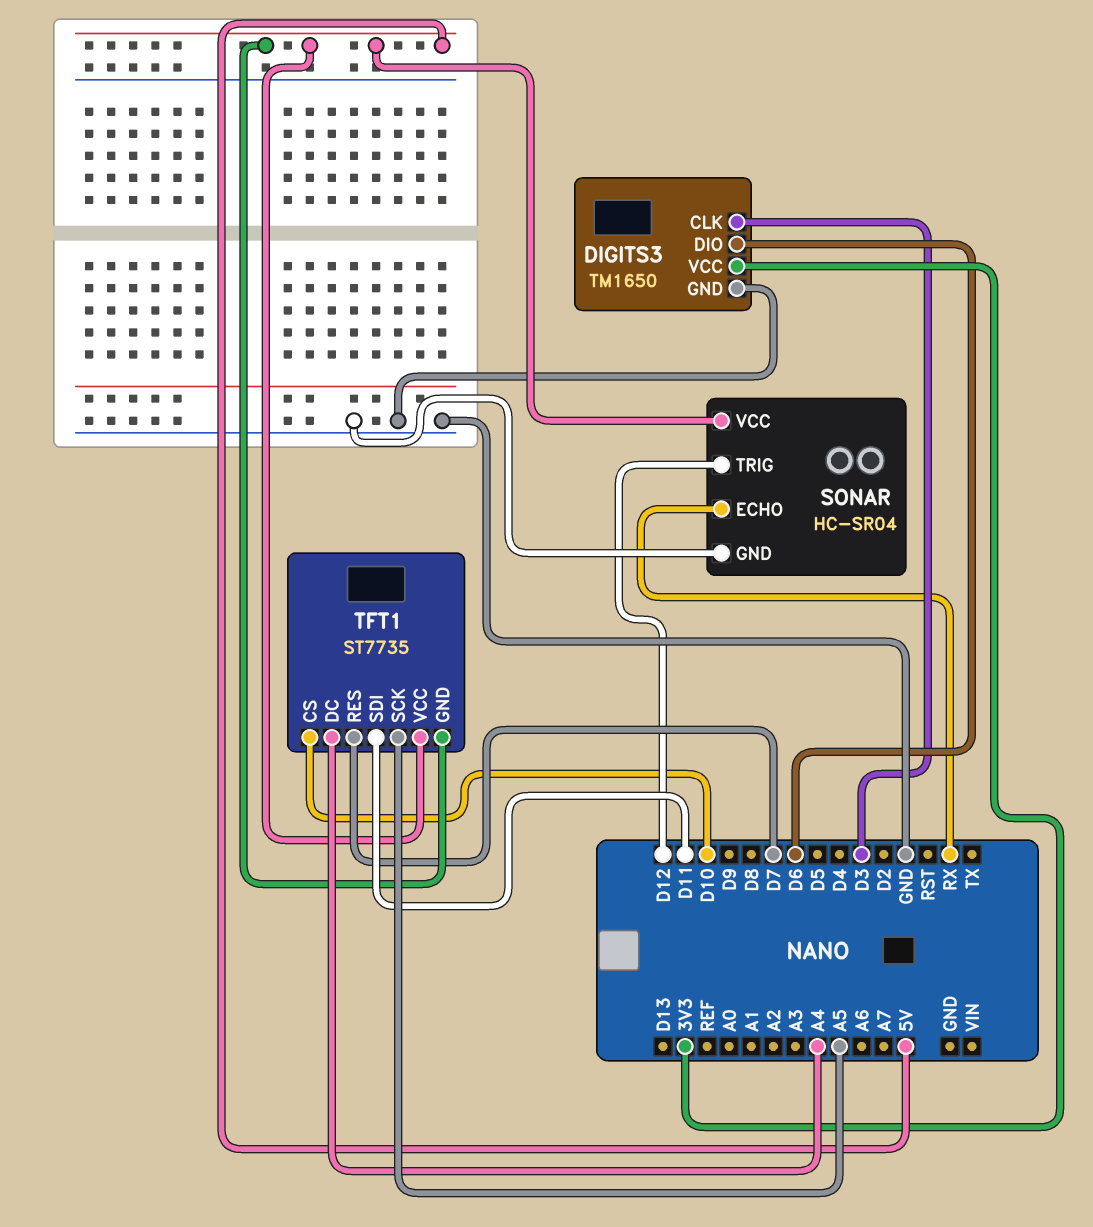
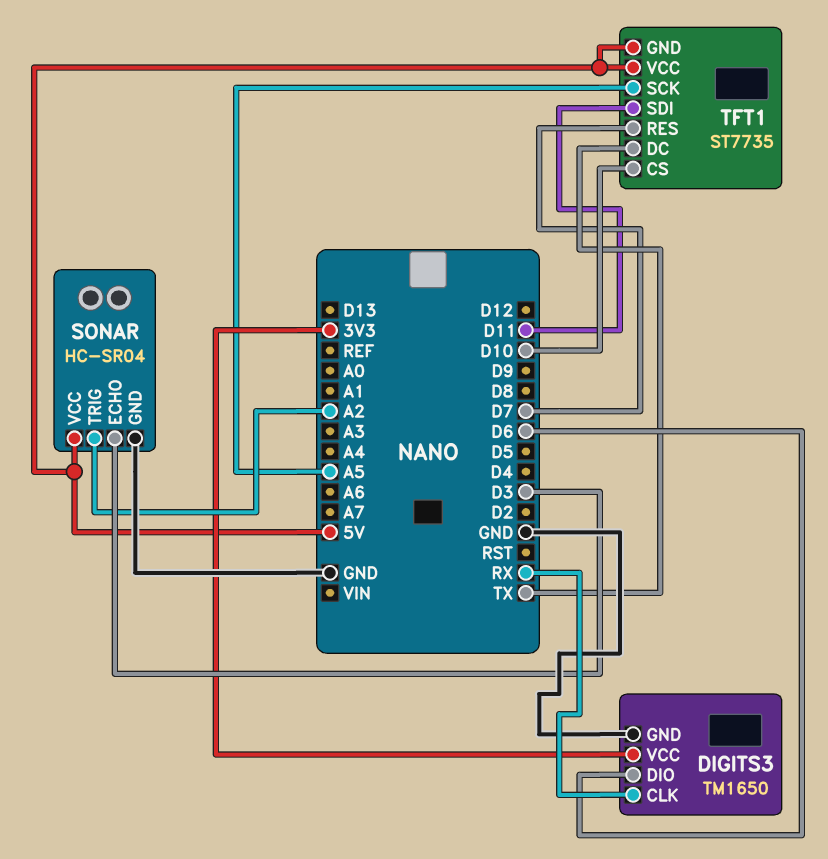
DIGITS3 pin CLK: D3 -> RX
SONAR pin ECHO: RX -> D3
SONAR pin TRIG: D12 -> A2
TFT1 pin DC: A4 -> TX

